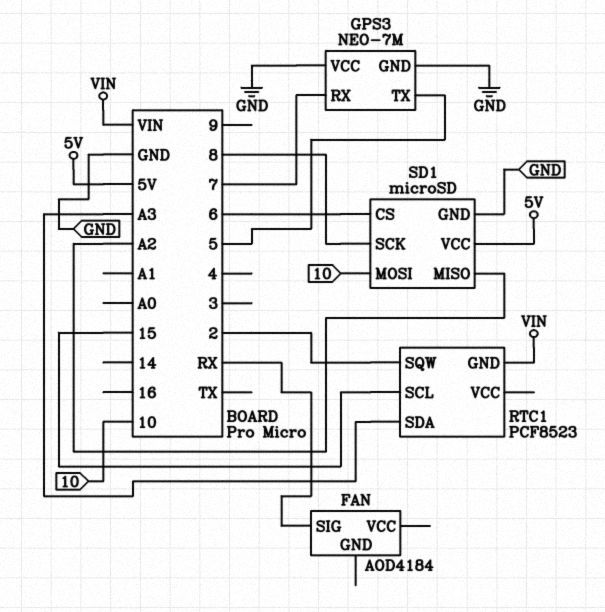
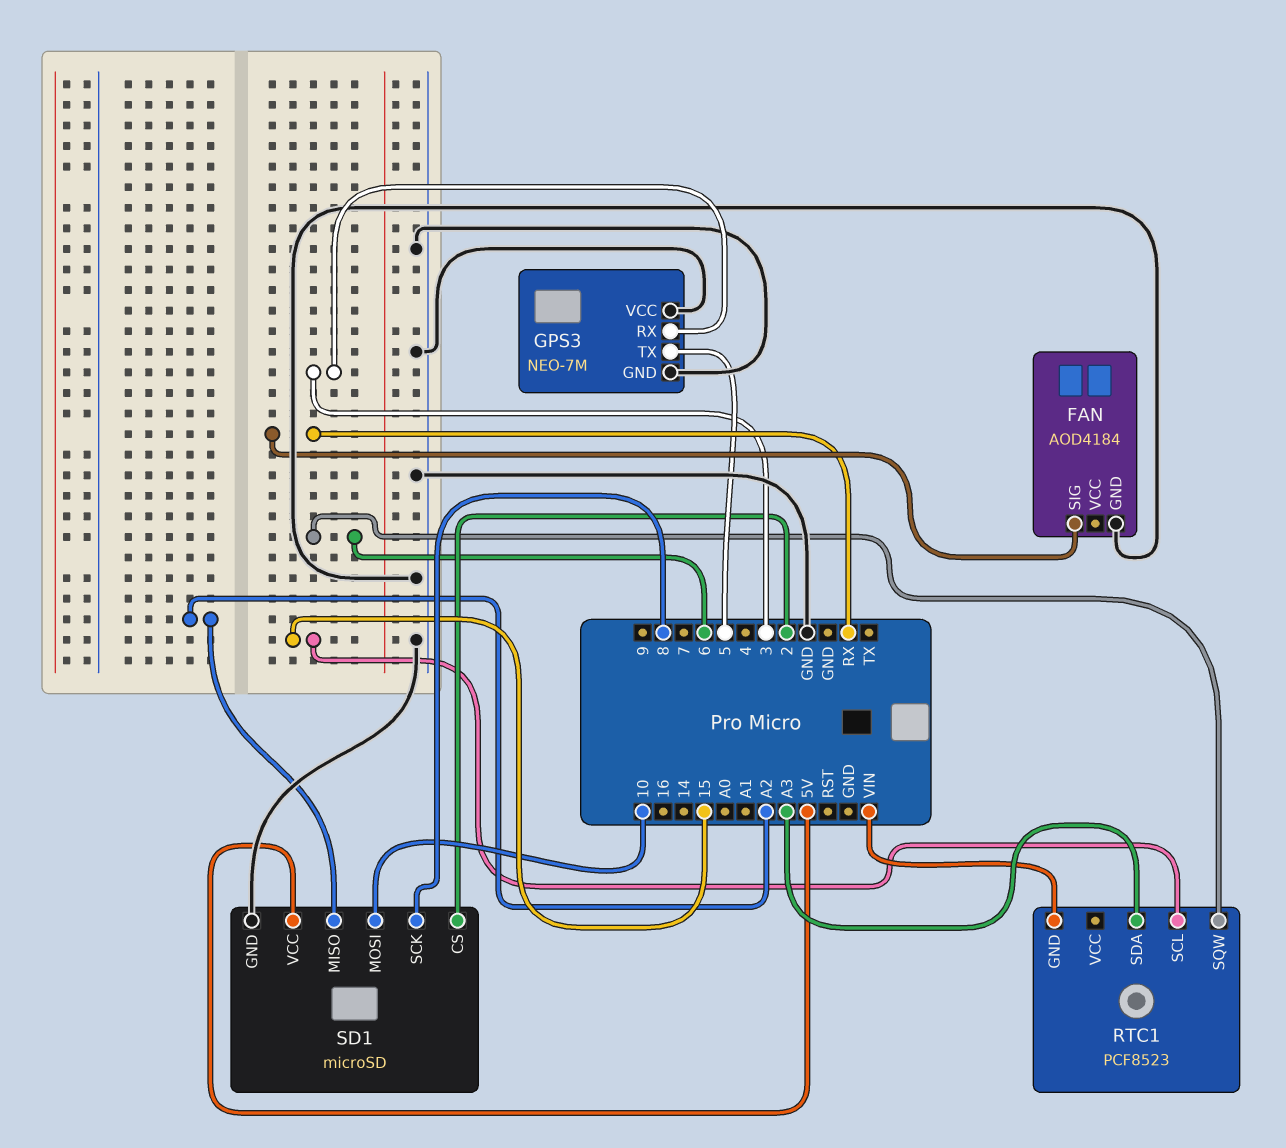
FAN pin GND: none -> GND
GPS3 pin RX: 7 -> 3
RTC1 pin SQW: 2 -> 6
SD1 pin CS: 6 -> 2

